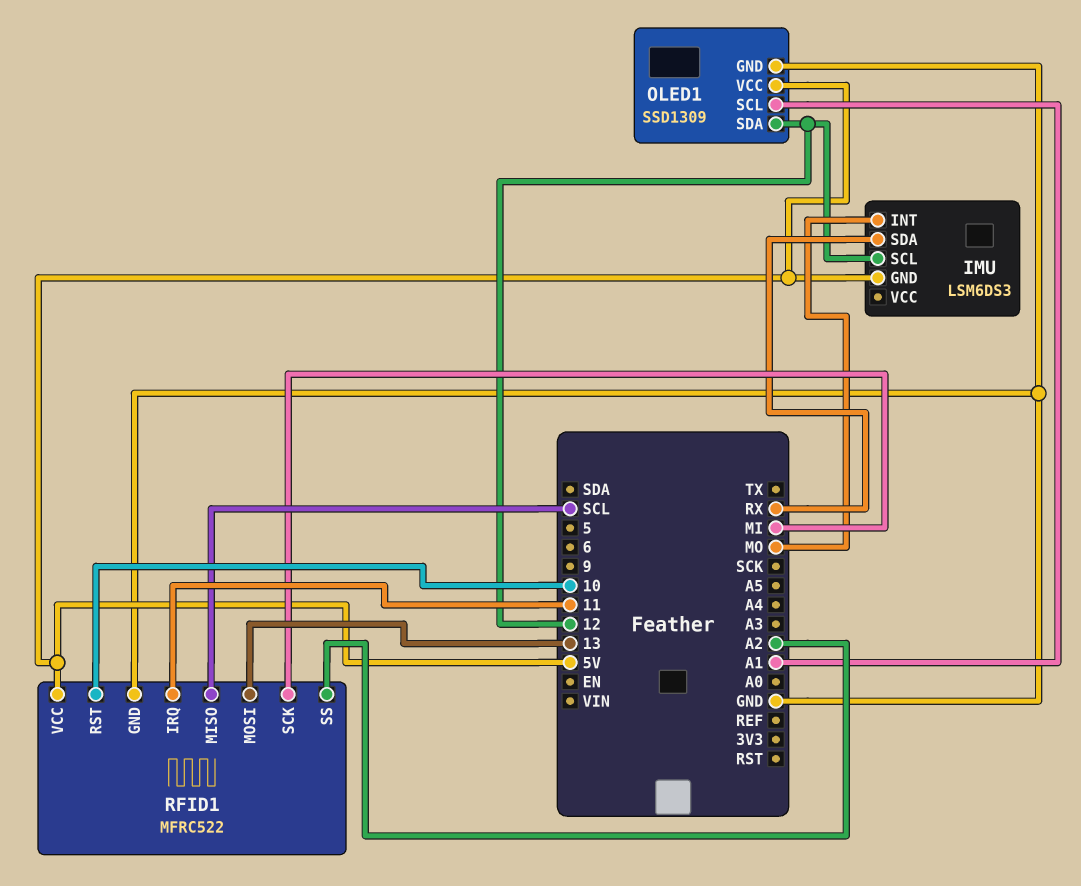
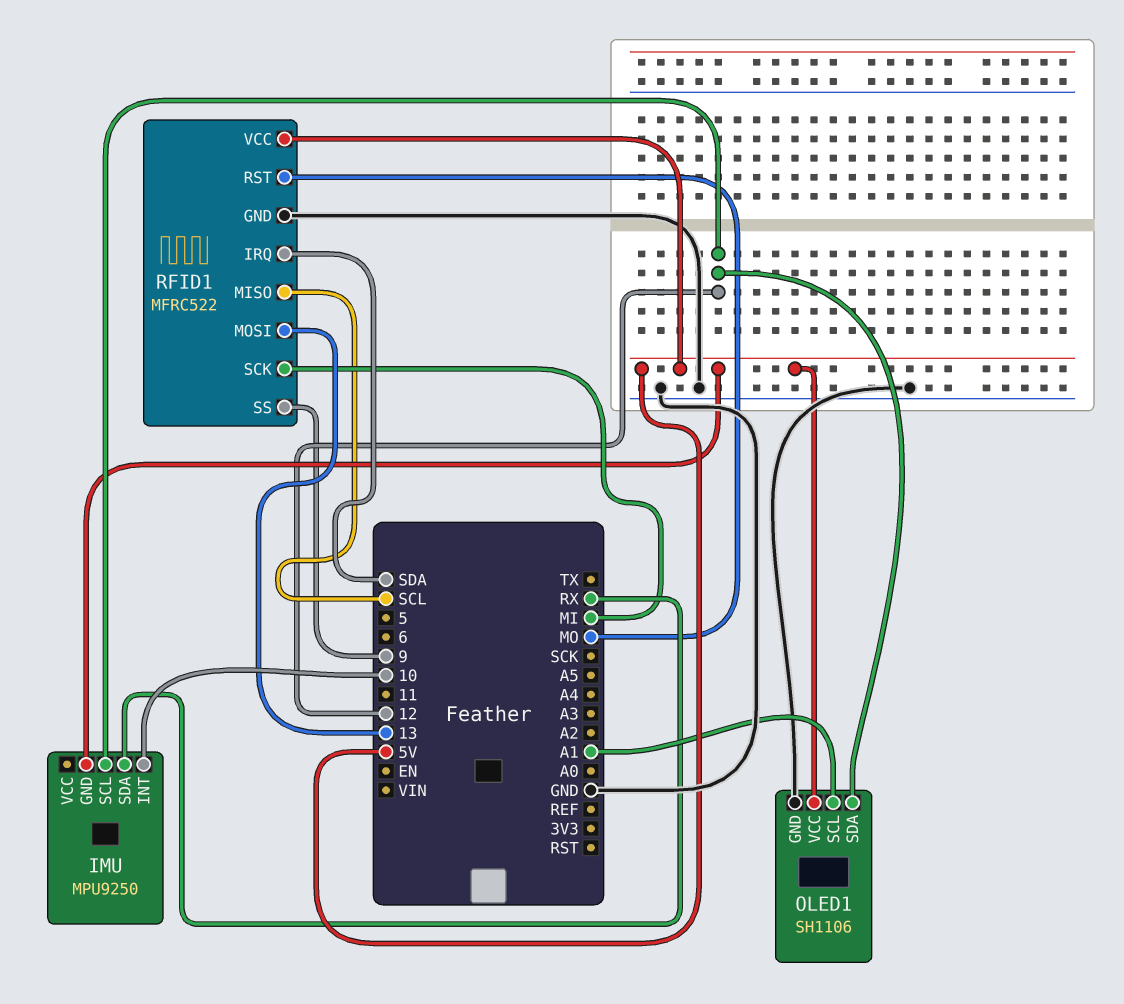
IMU: LSM6DS3 -> MPU9250
IMU pin INT: MO -> 10
OLED1: SSD1309 -> SH1106
RFID1 pin IRQ: 11 -> SDA
RFID1 pin RST: 10 -> MO
RFID1 pin SS: A2 -> 9

